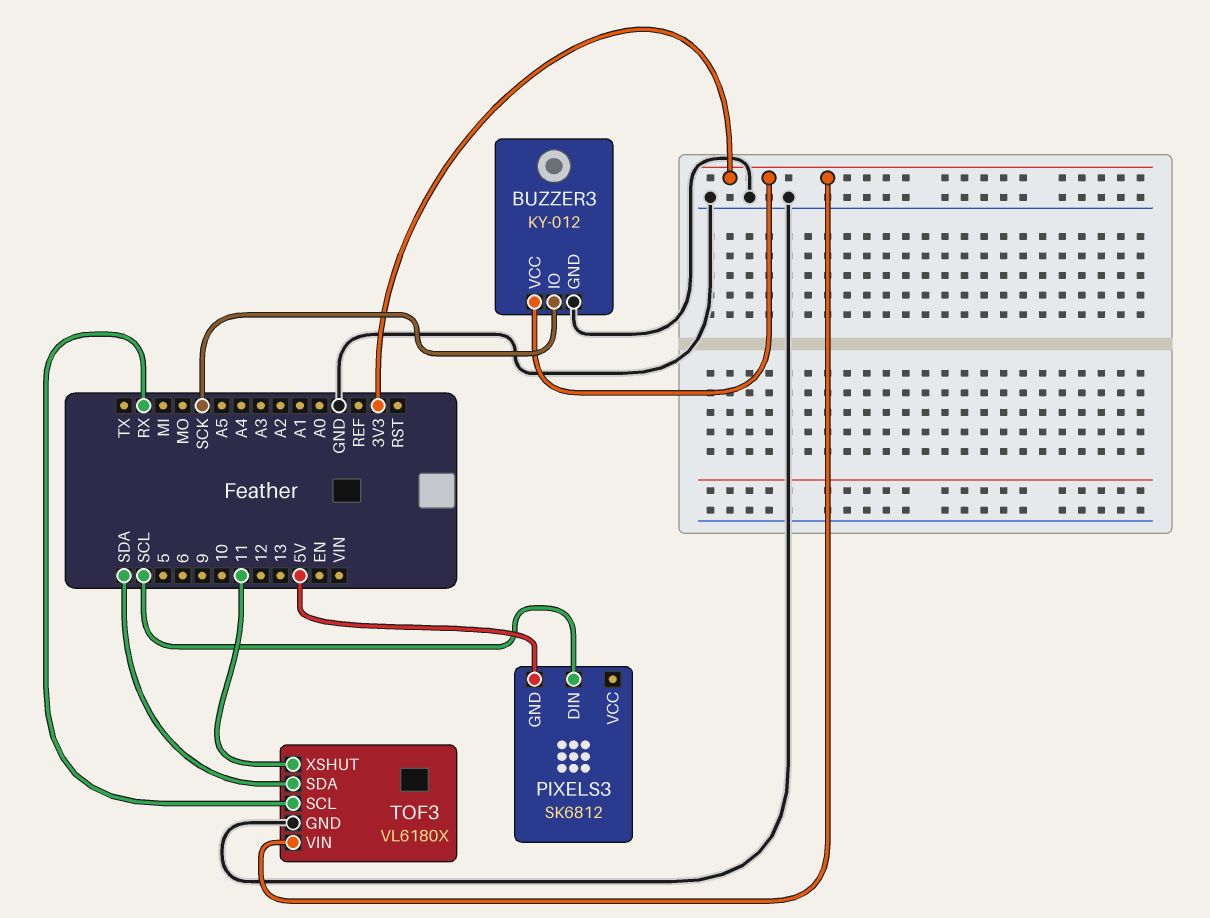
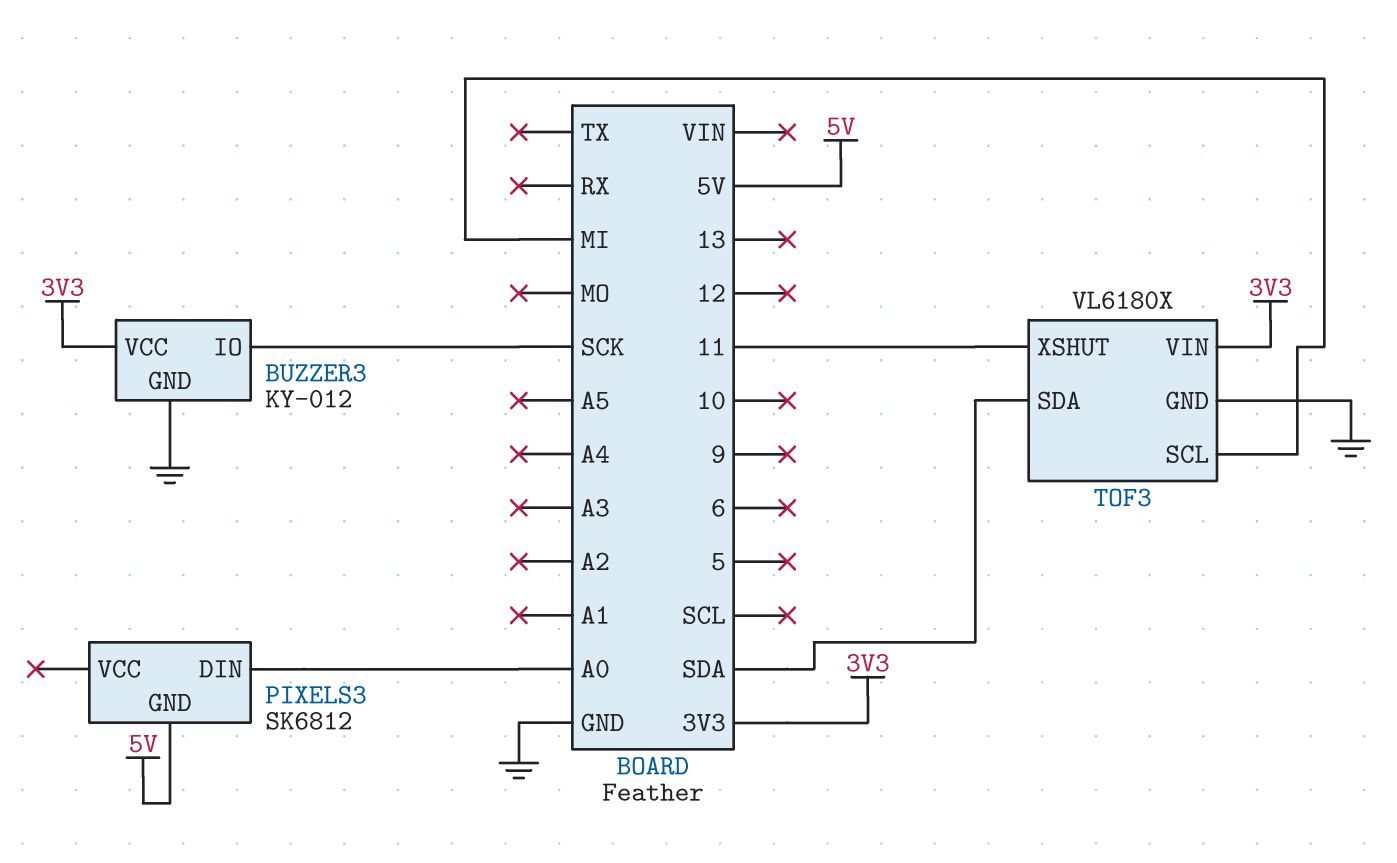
PIXELS3 pin DIN: SCL -> A0
TOF3 pin SCL: RX -> MI

